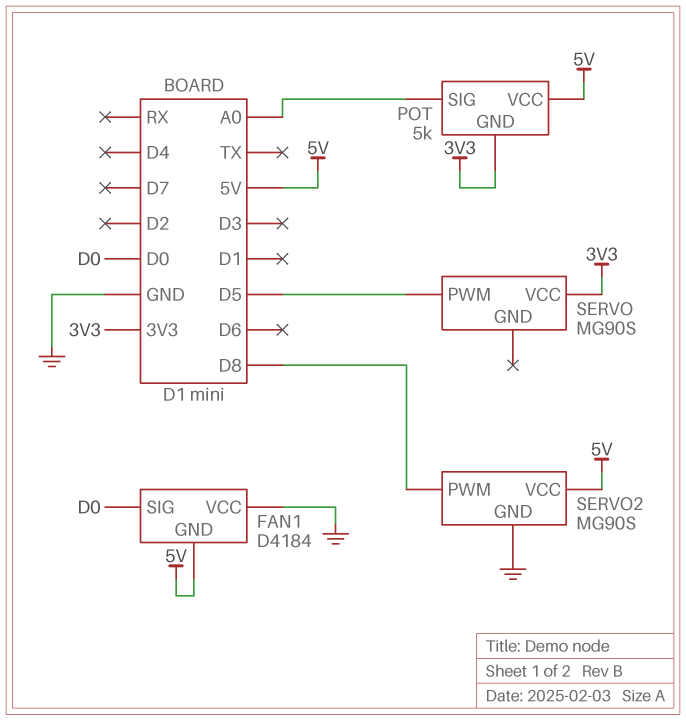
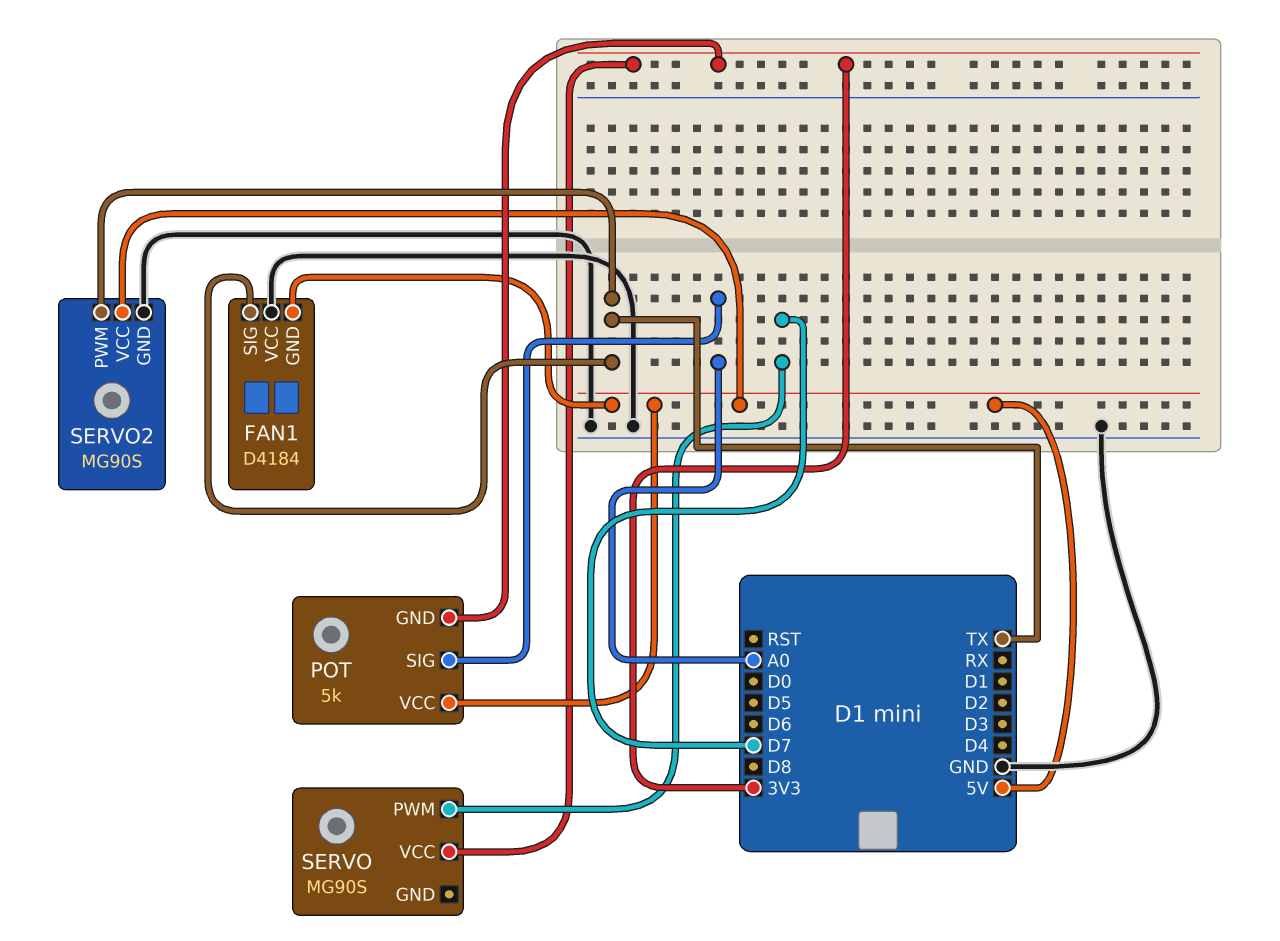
FAN1 pin SIG: D0 -> TX
SERVO pin PWM: D5 -> D7
SERVO2 pin PWM: D8 -> TX

